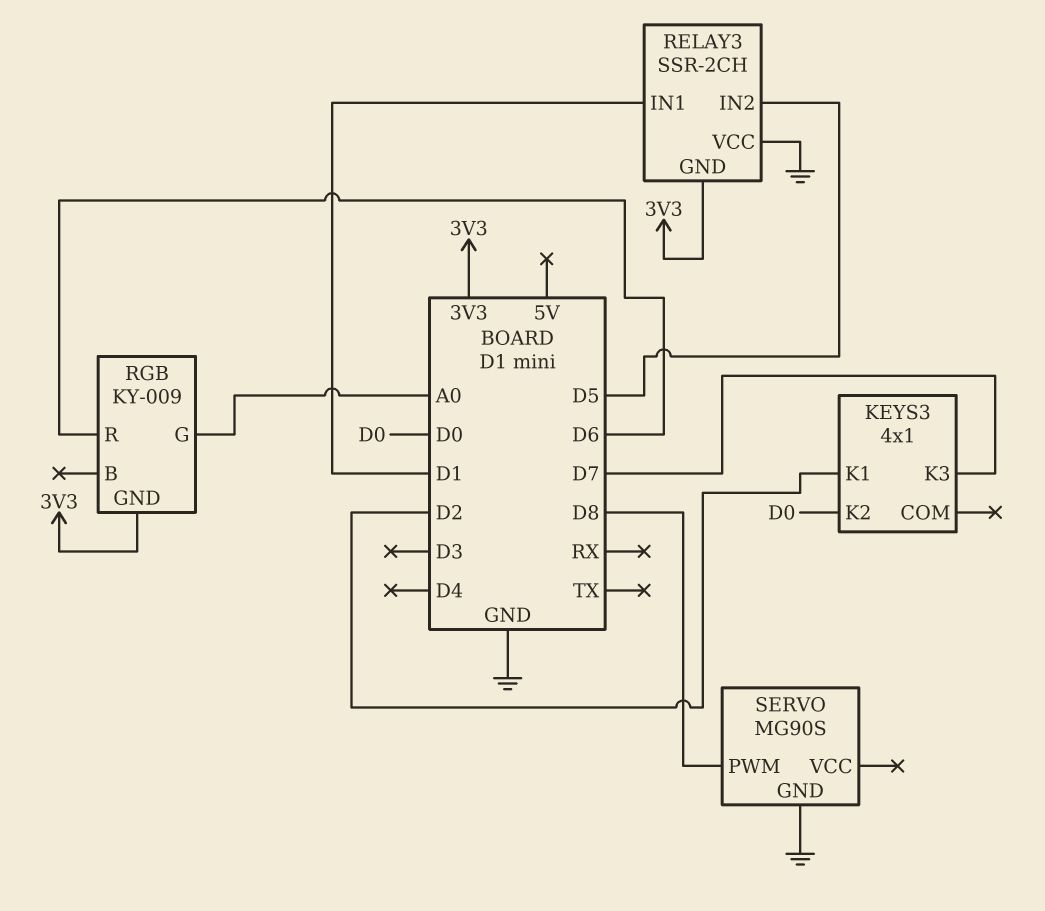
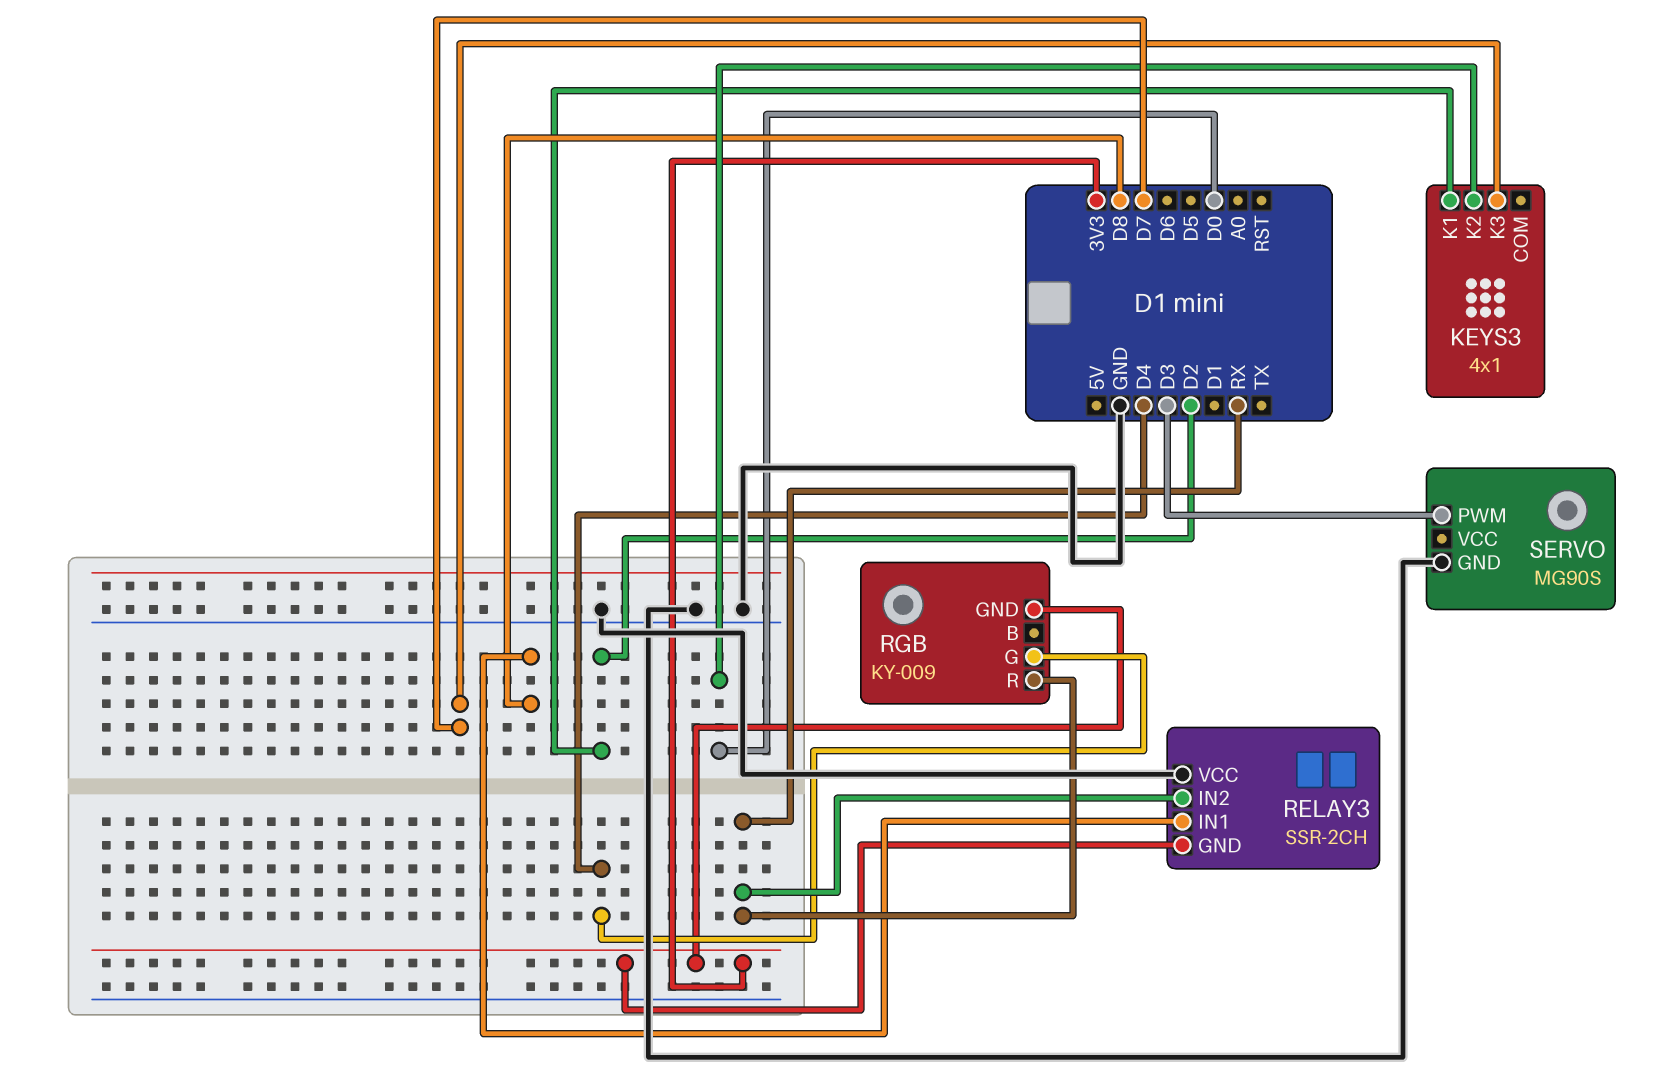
RELAY3 pin IN1: D1 -> D8
RELAY3 pin IN2: D5 -> RX
RGB pin G: A0 -> D4
RGB pin R: D6 -> RX
SERVO pin PWM: D8 -> D3

